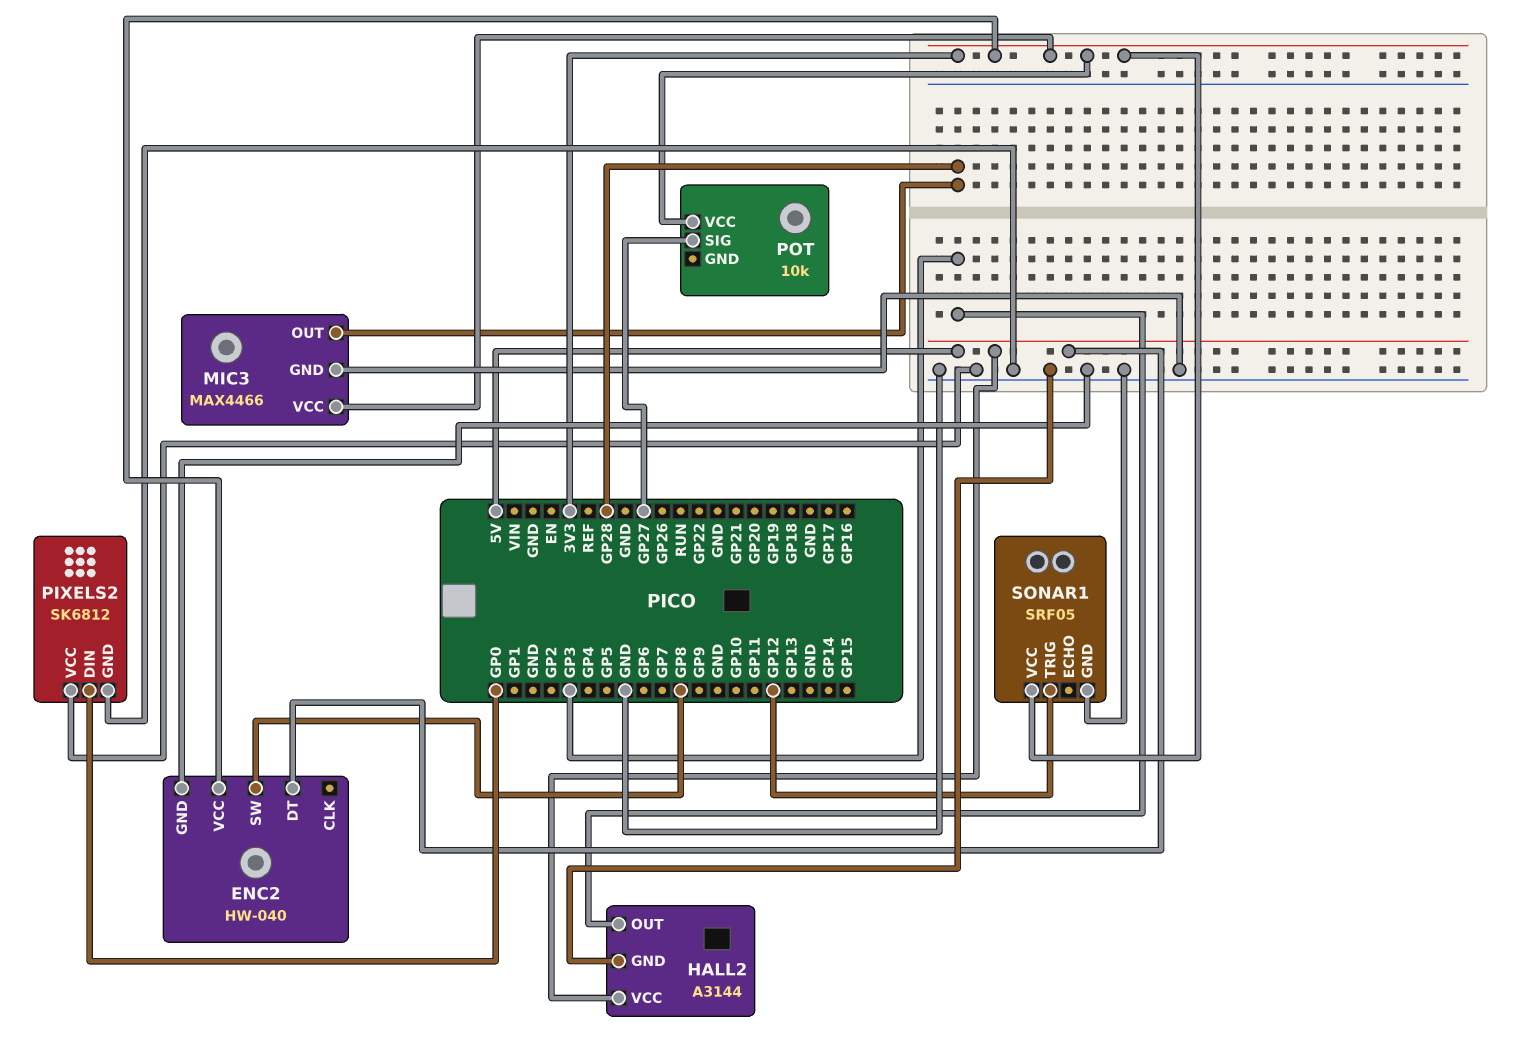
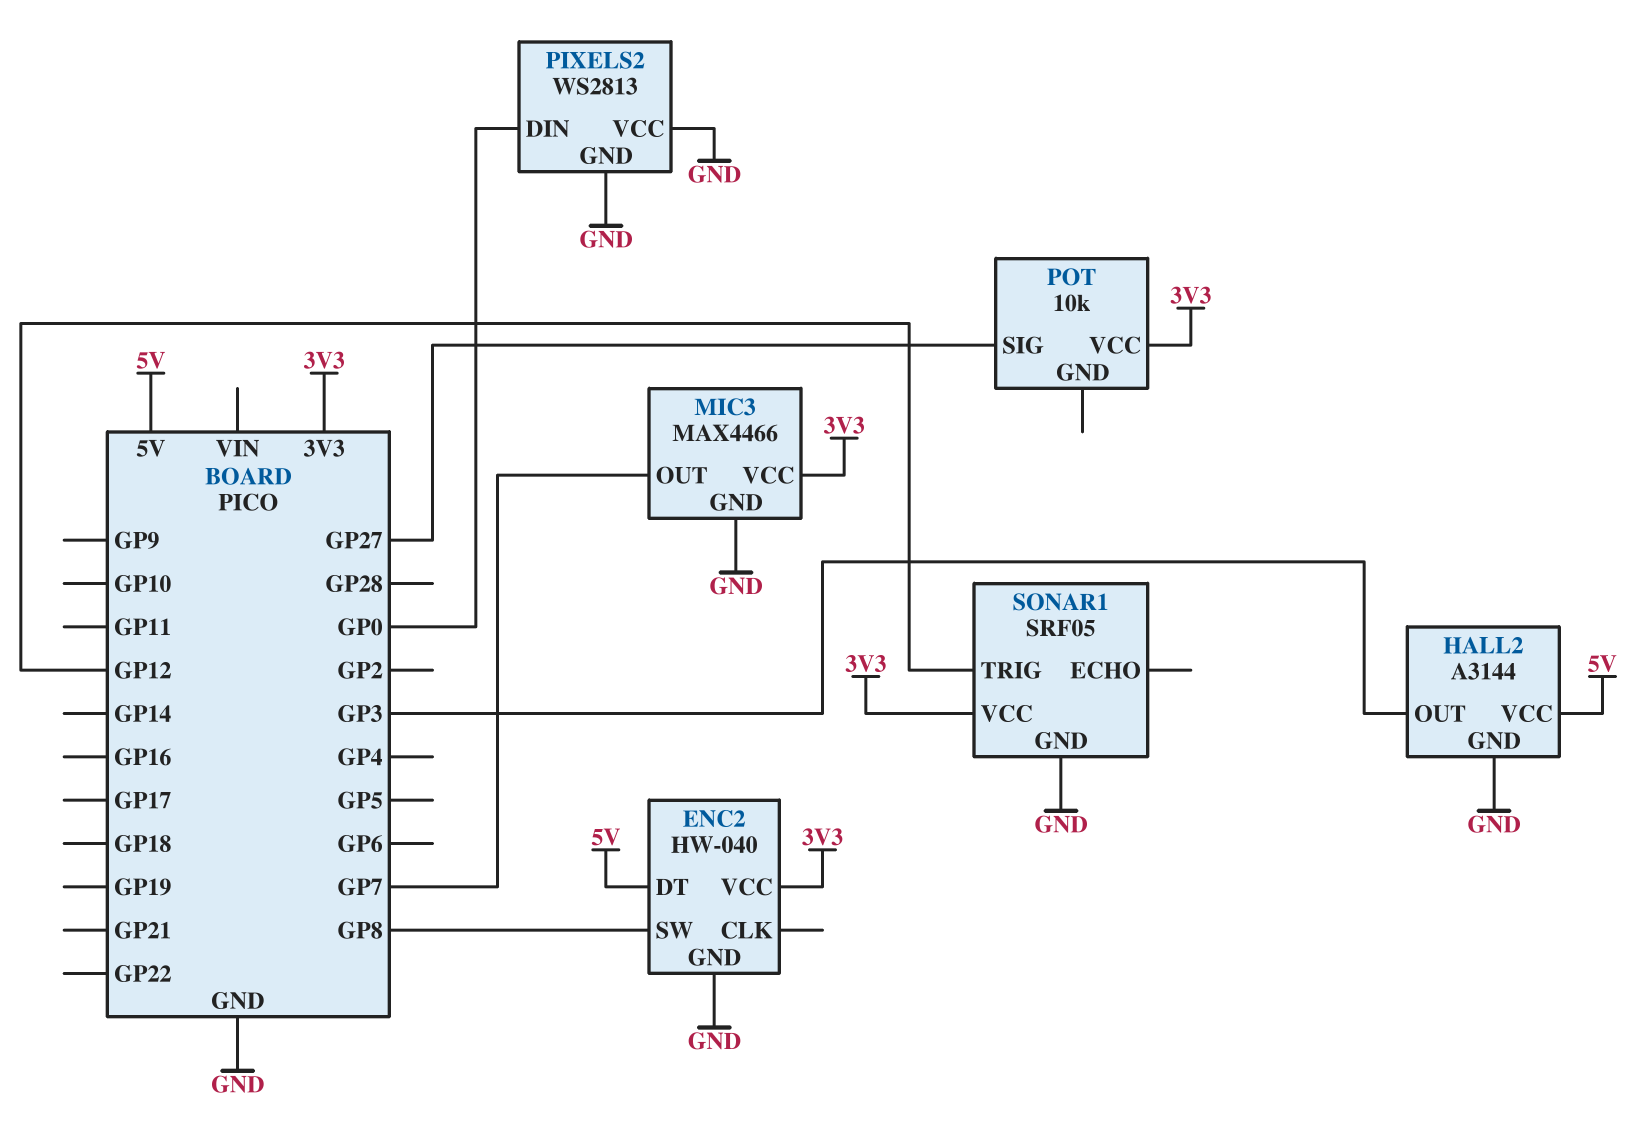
MIC3 pin OUT: GP28 -> GP7
PIXELS2: SK6812 -> WS2813

